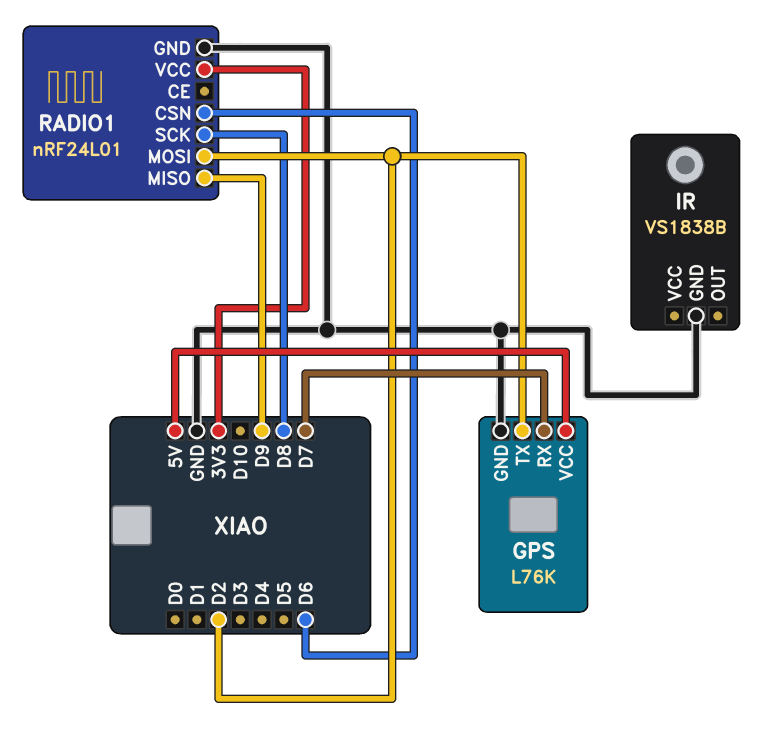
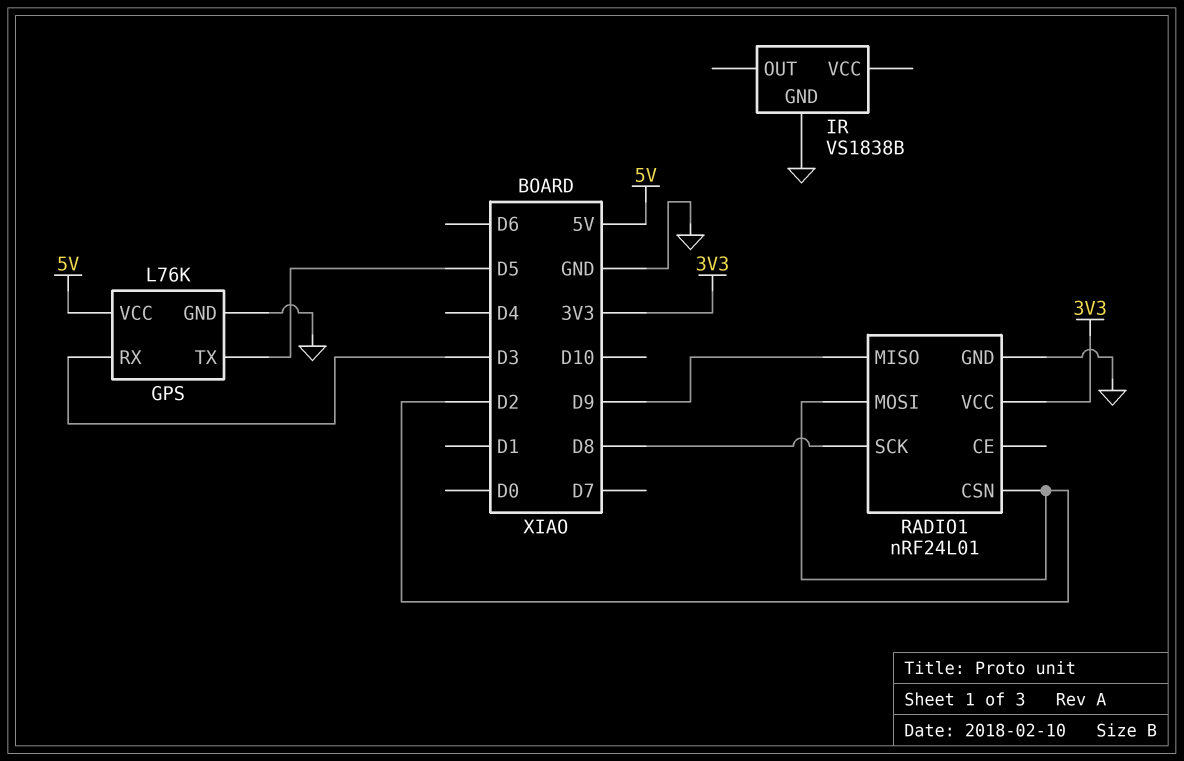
GPS pin RX: D7 -> D3
GPS pin TX: D2 -> D5
RADIO1 pin CSN: D6 -> D2

